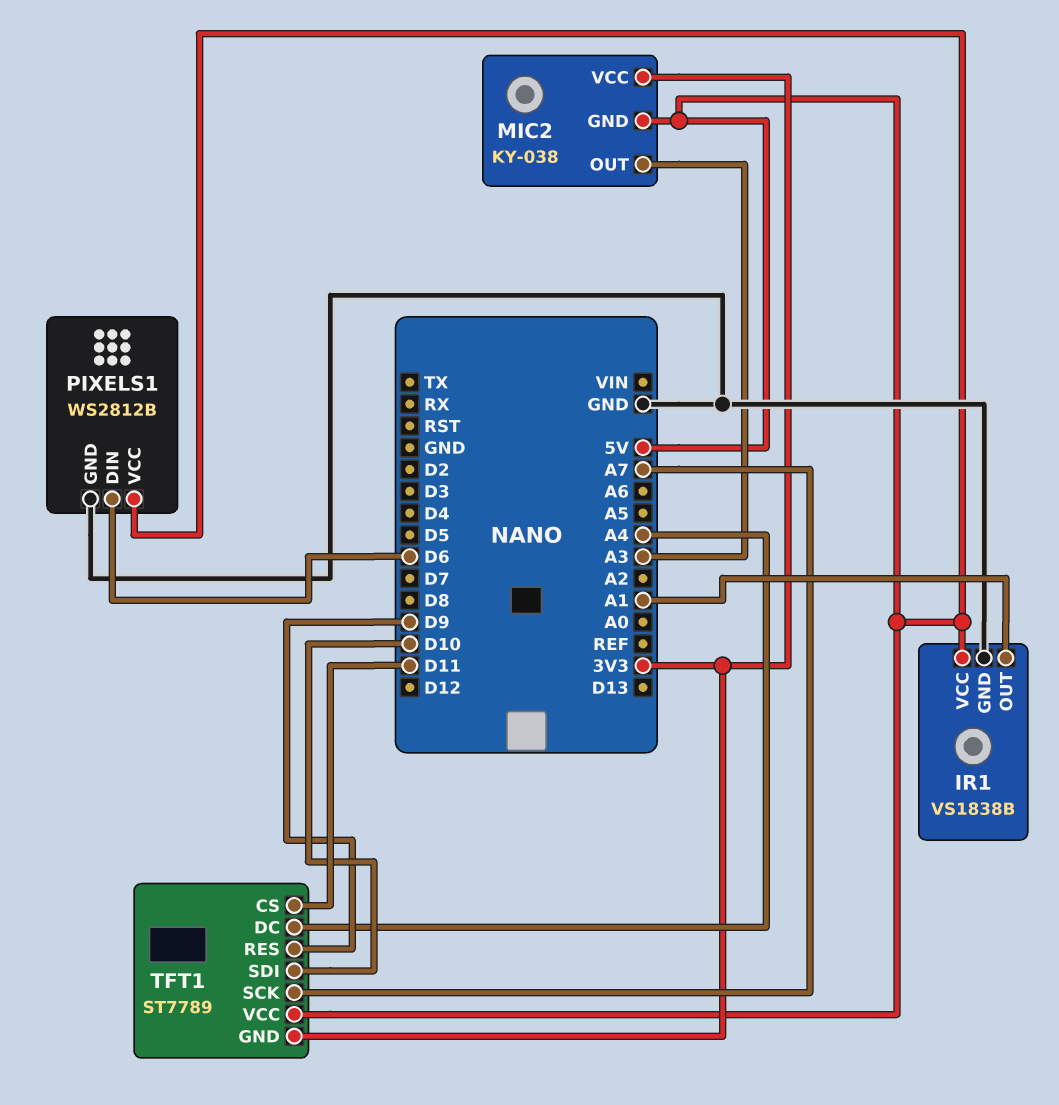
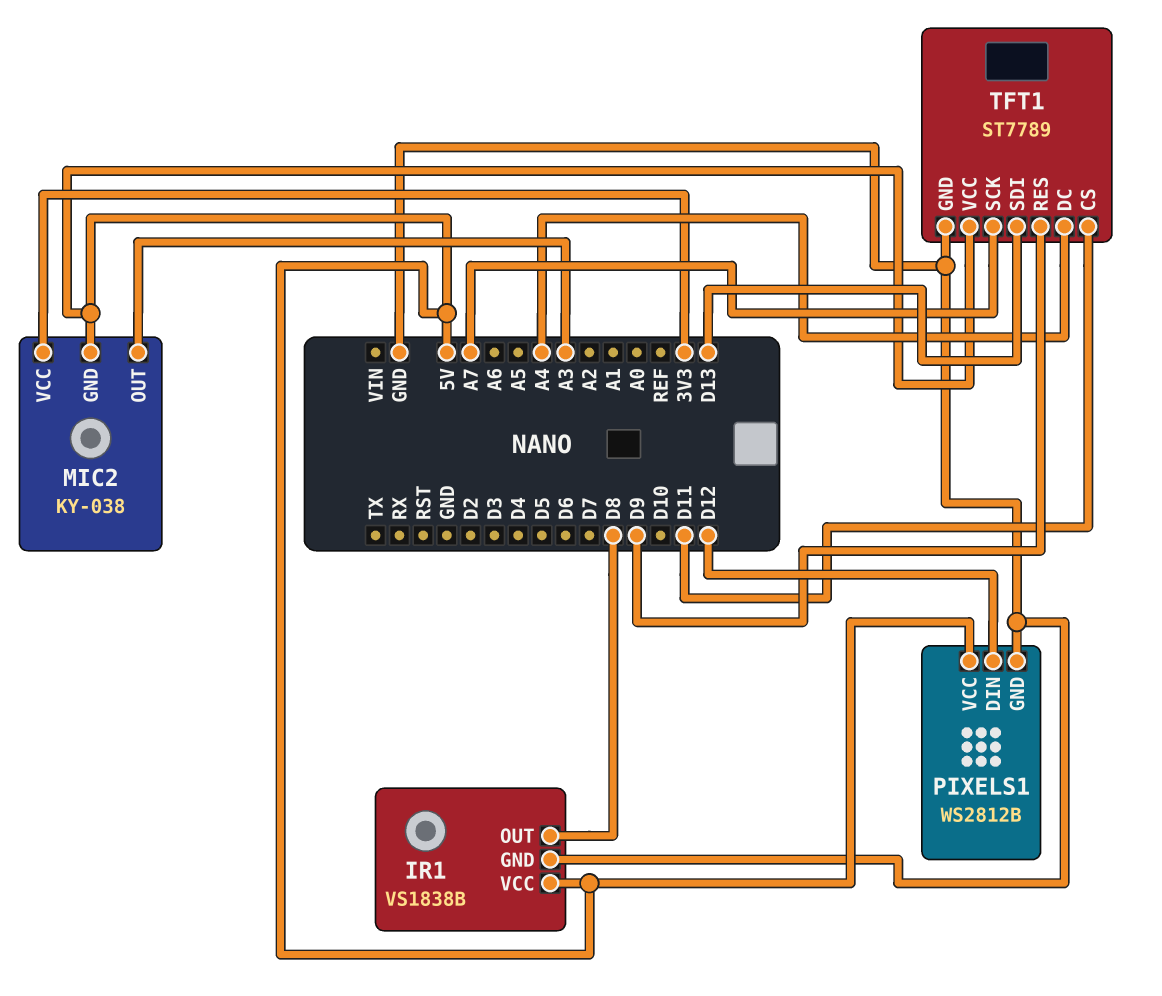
IR1 pin OUT: A1 -> D8
PIXELS1 pin DIN: D6 -> D12
TFT1 pin GND: 3V3 -> GND
TFT1 pin SDI: D10 -> D13

